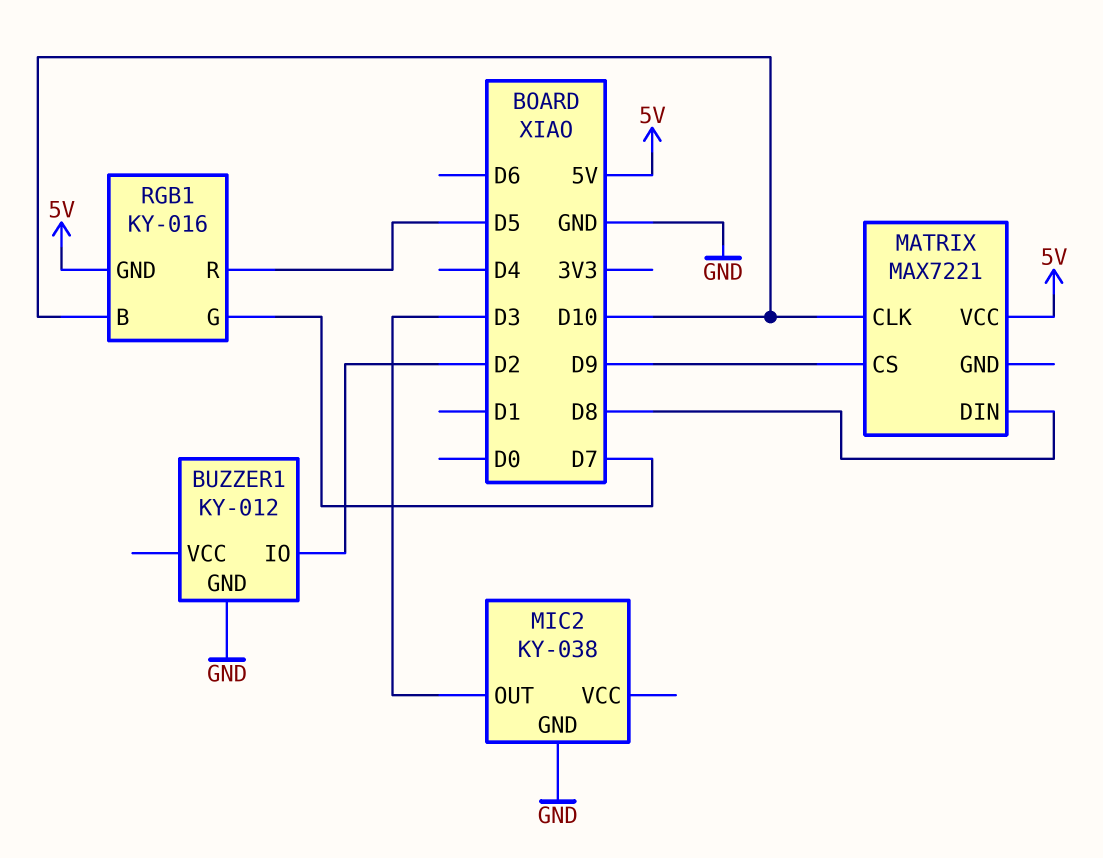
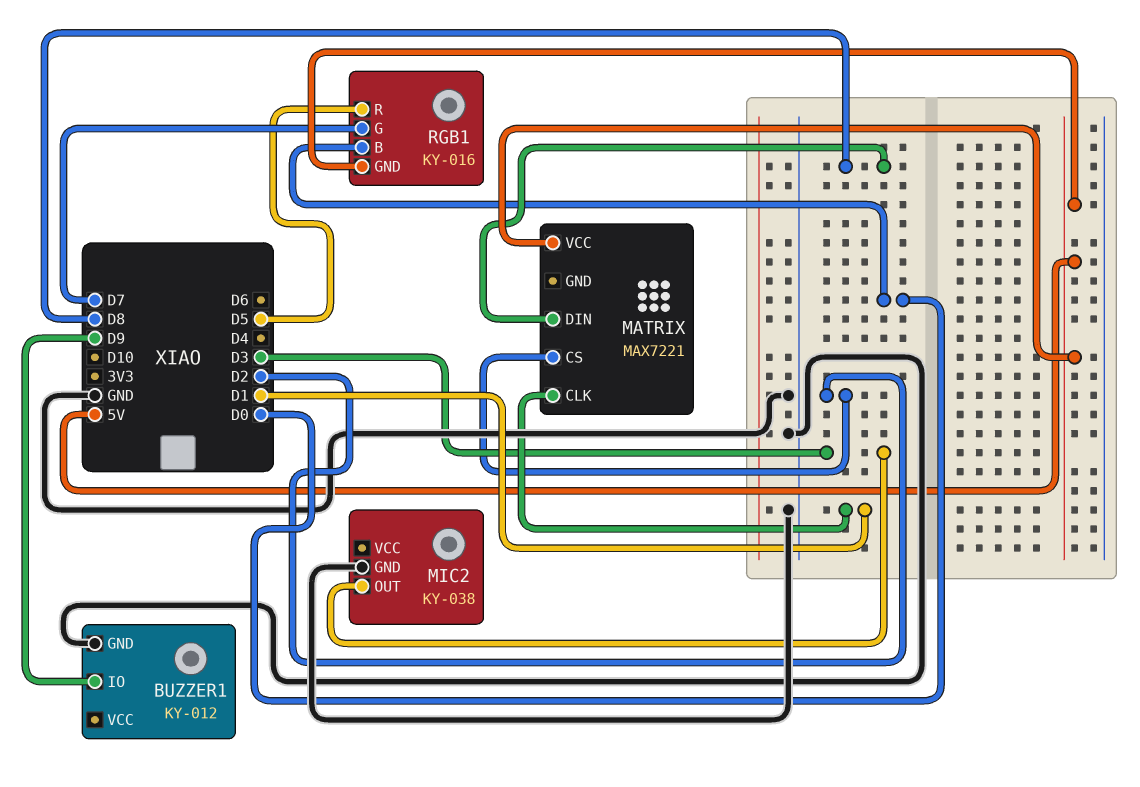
BUZZER1 pin IO: D2 -> D9
MATRIX pin CLK: D10 -> D1
MATRIX pin CS: D9 -> D2
RGB1 pin B: D10 -> D0

